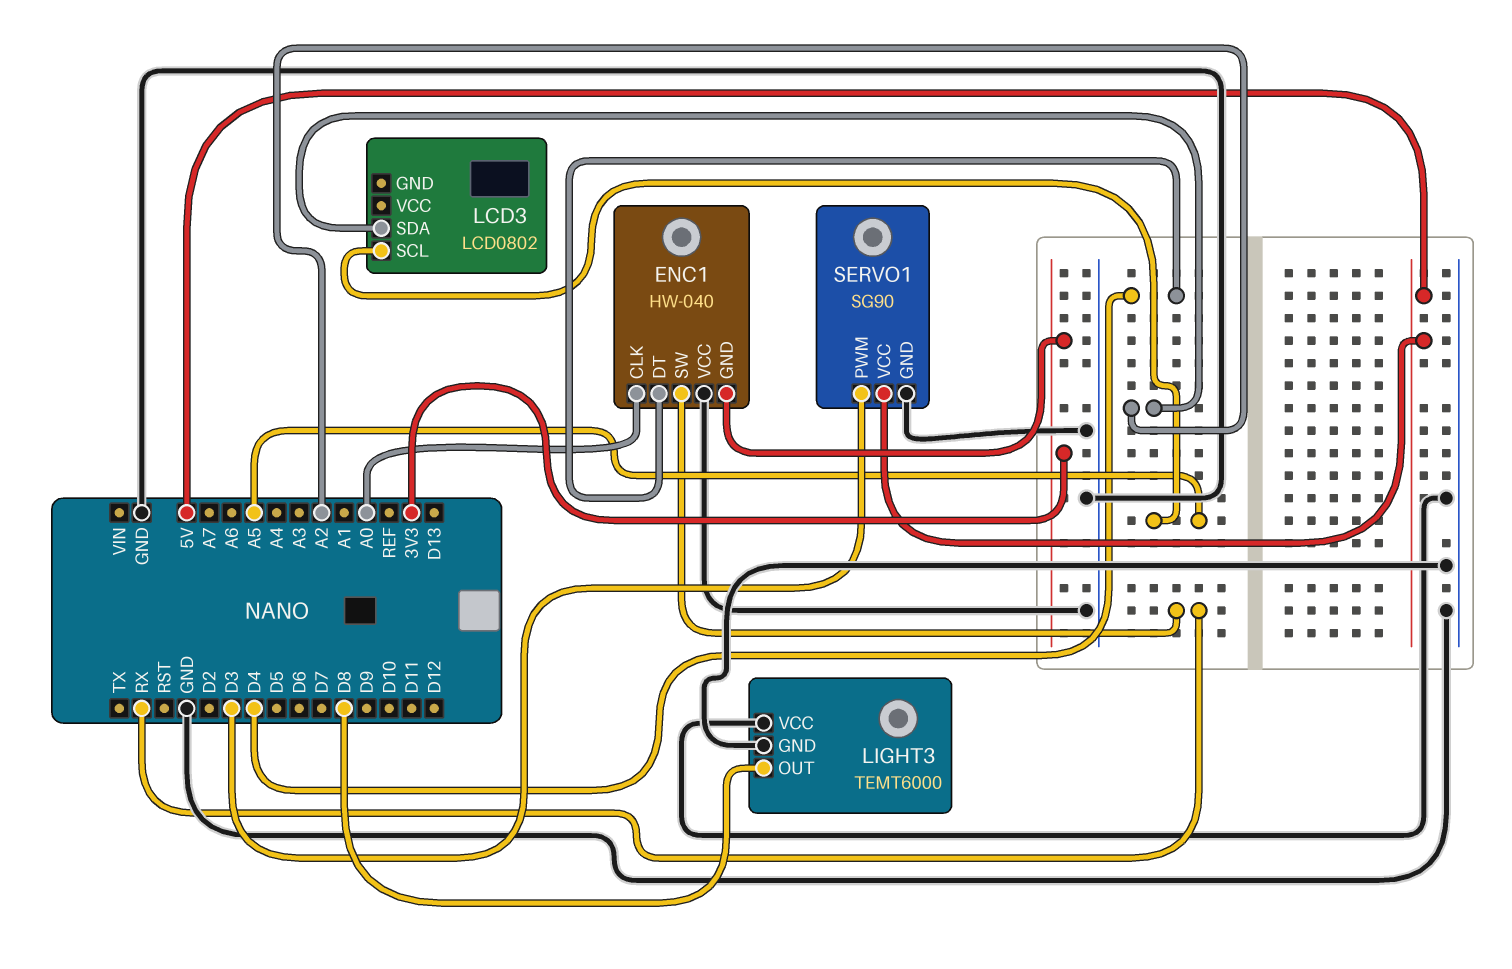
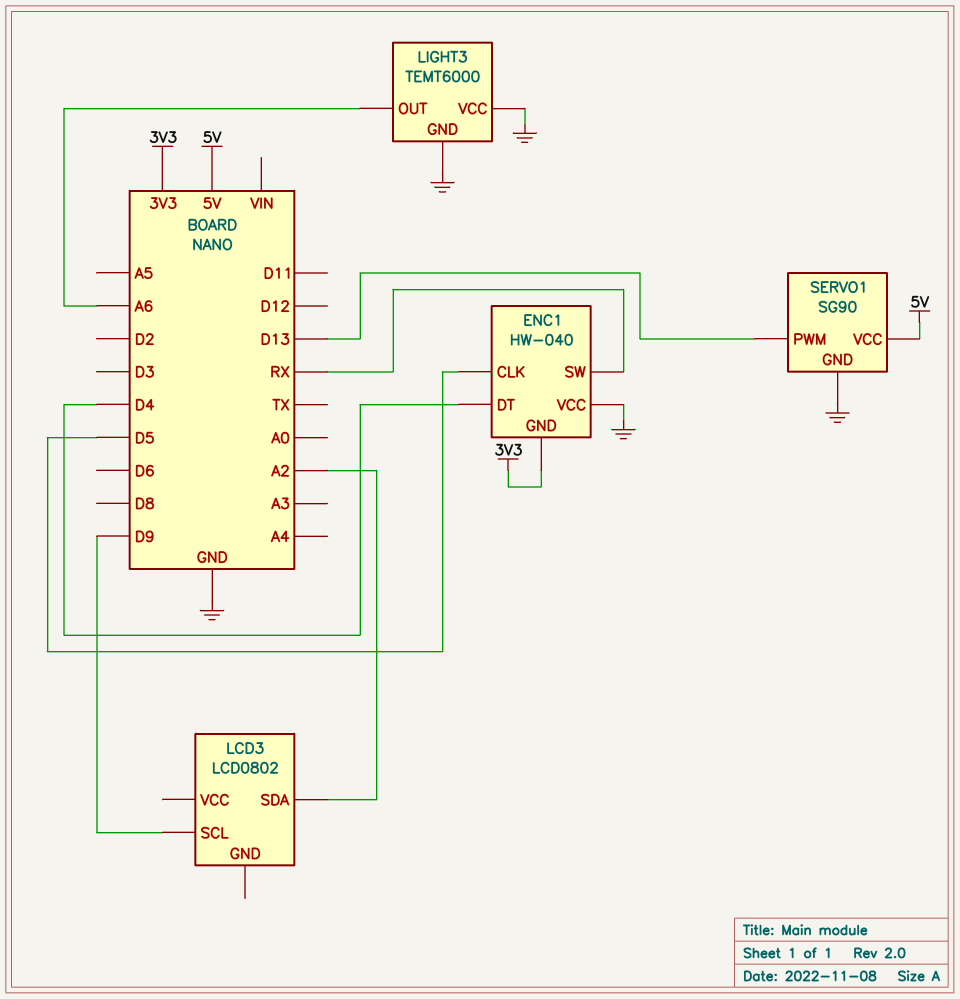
ENC1 pin CLK: A0 -> D5
LCD3 pin SCL: A5 -> D9
LIGHT3 pin OUT: D8 -> A6
SERVO1 pin PWM: D3 -> D13

